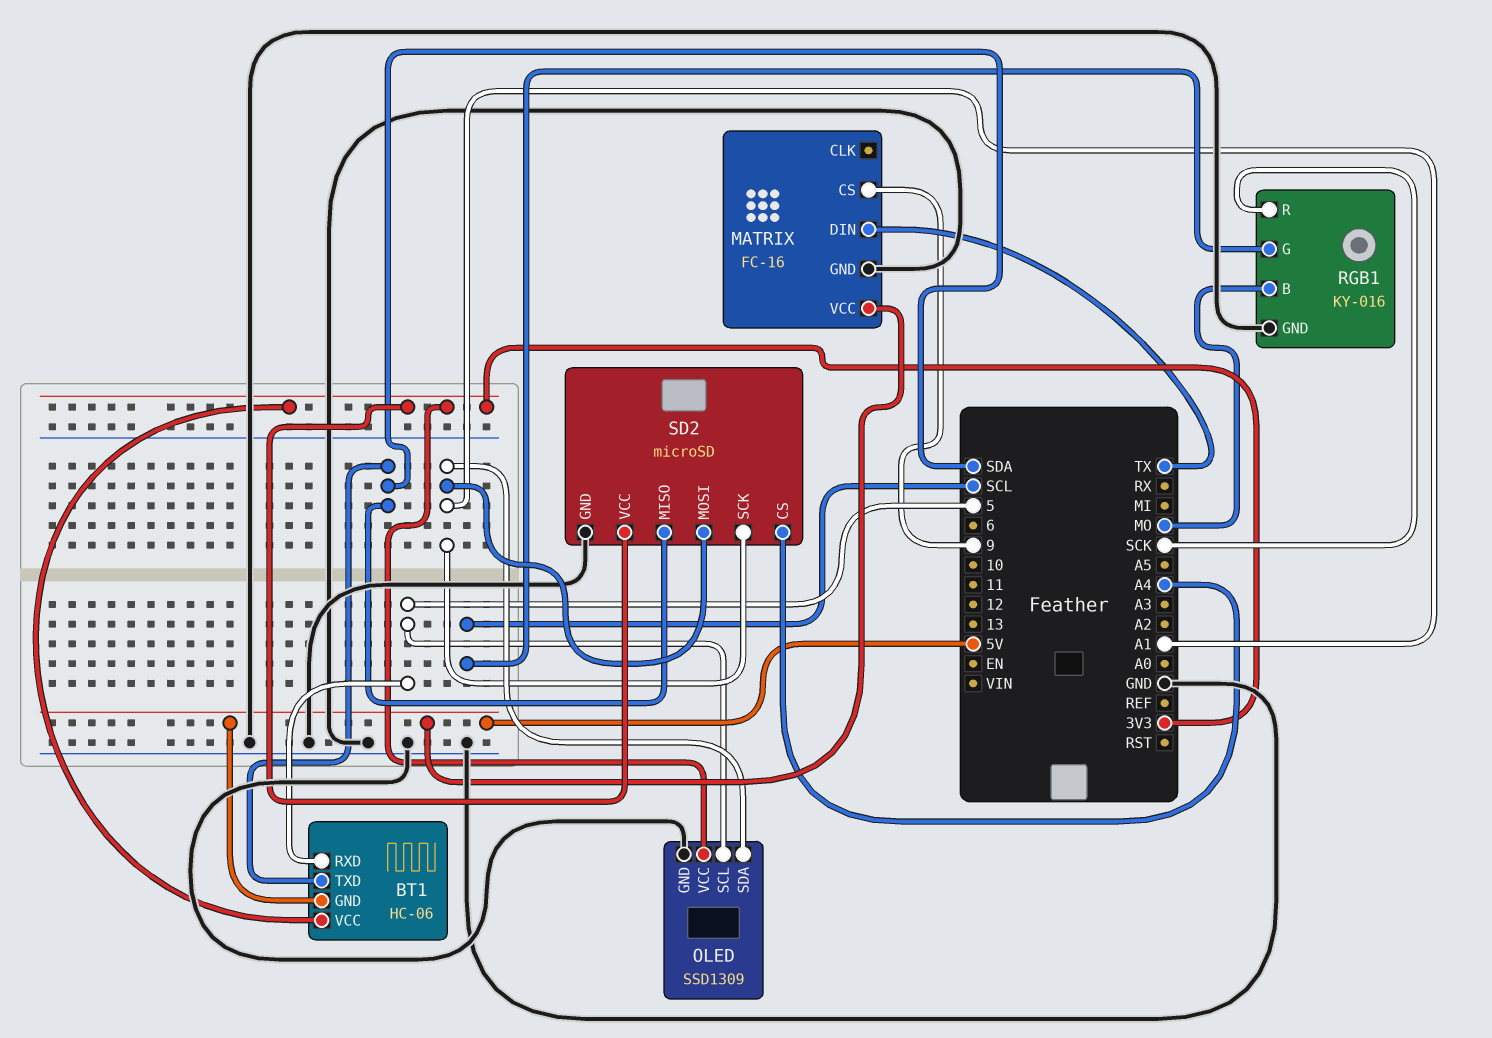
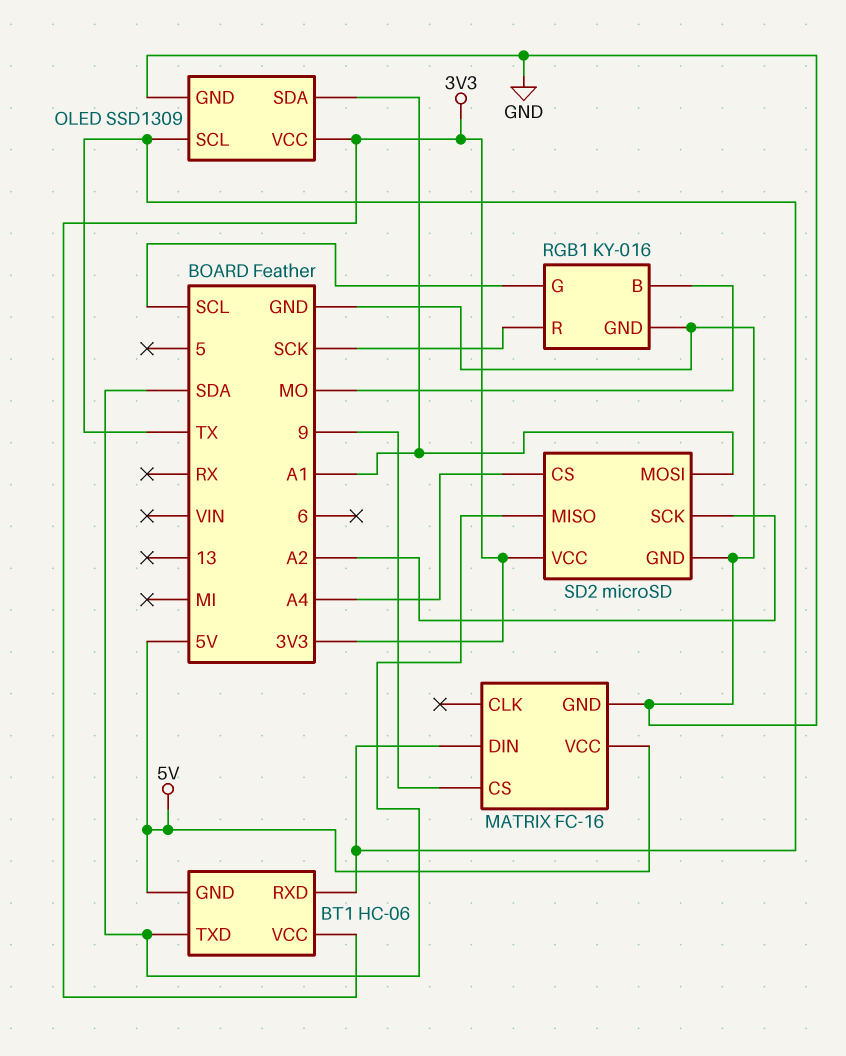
BT1 pin RXD: 5 -> TX
OLED pin SCL: 5 -> TX
SD2 pin SCK: A1 -> A2

